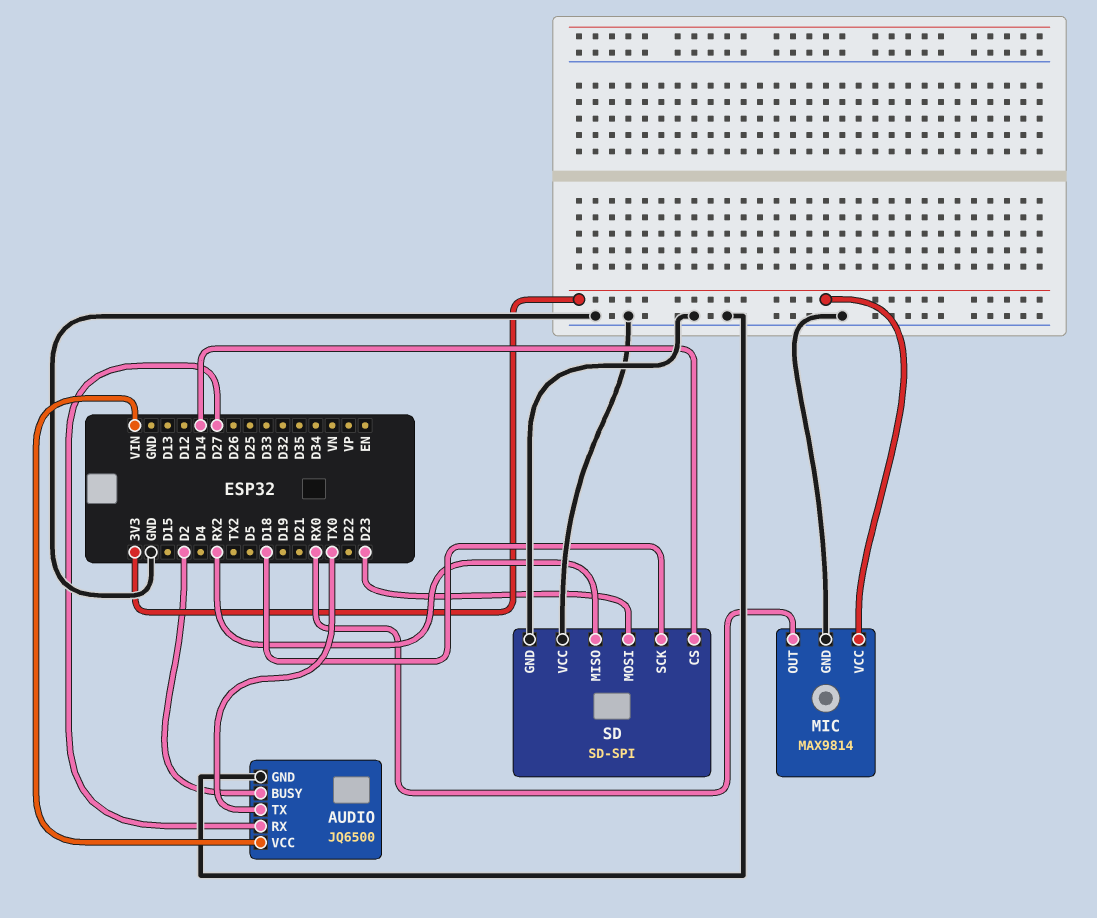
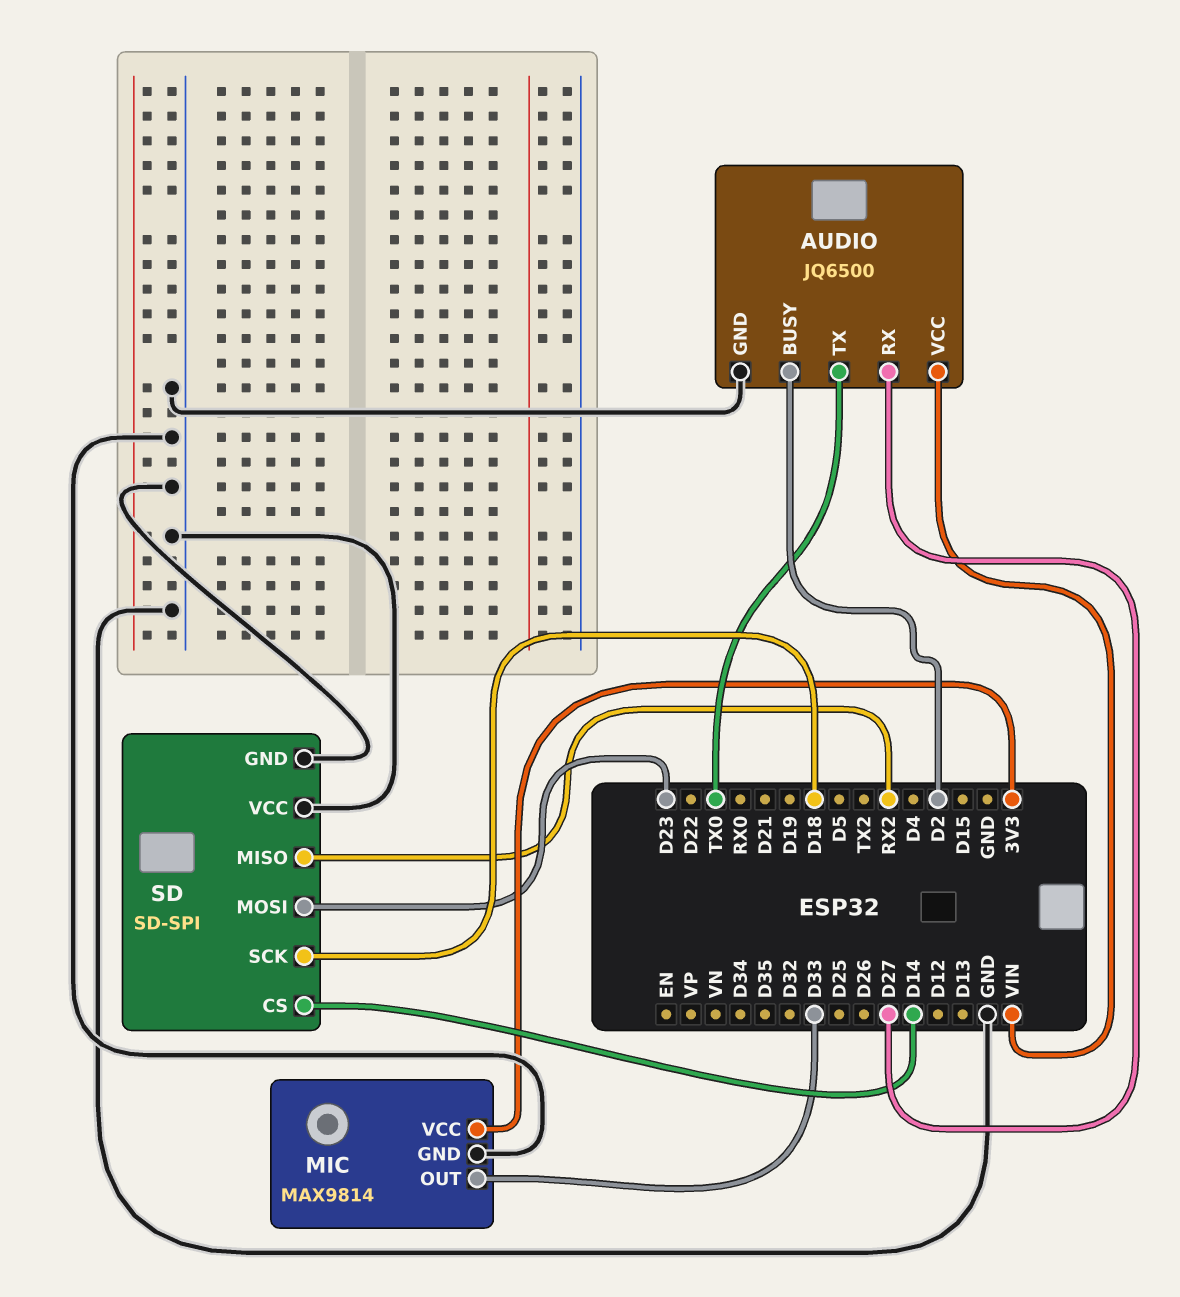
MIC pin OUT: RX0 -> D33

